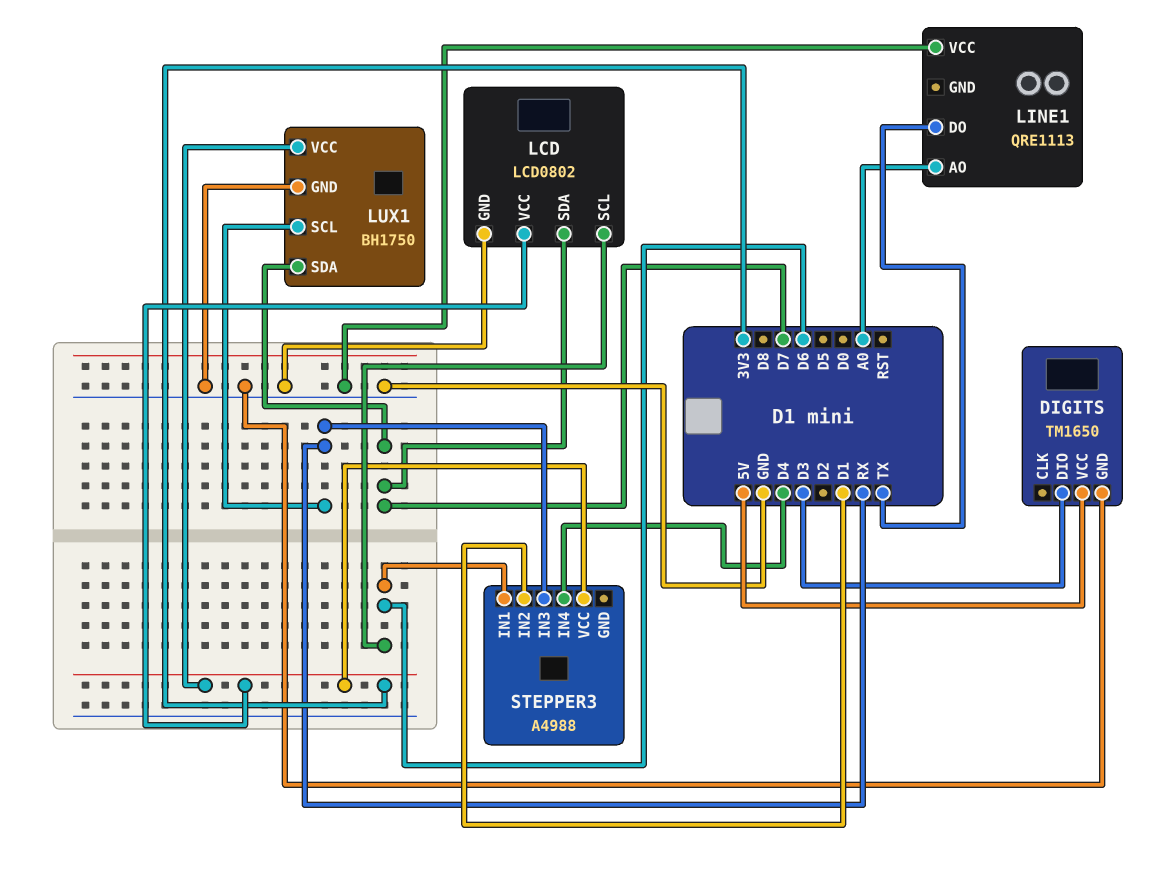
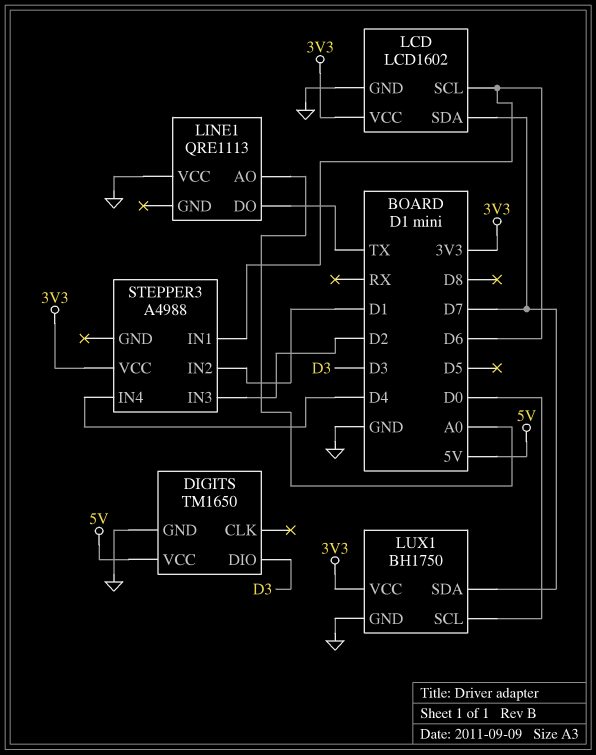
LCD: LCD0802 -> LCD1602
LUX1 pin SCL: RX -> D0
STEPPER3 pin IN3: RX -> D2

